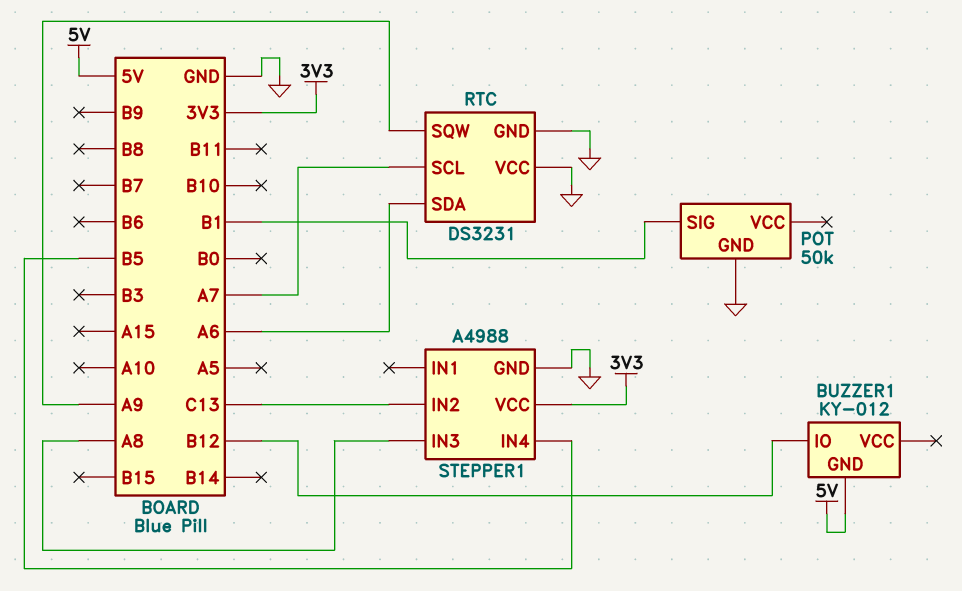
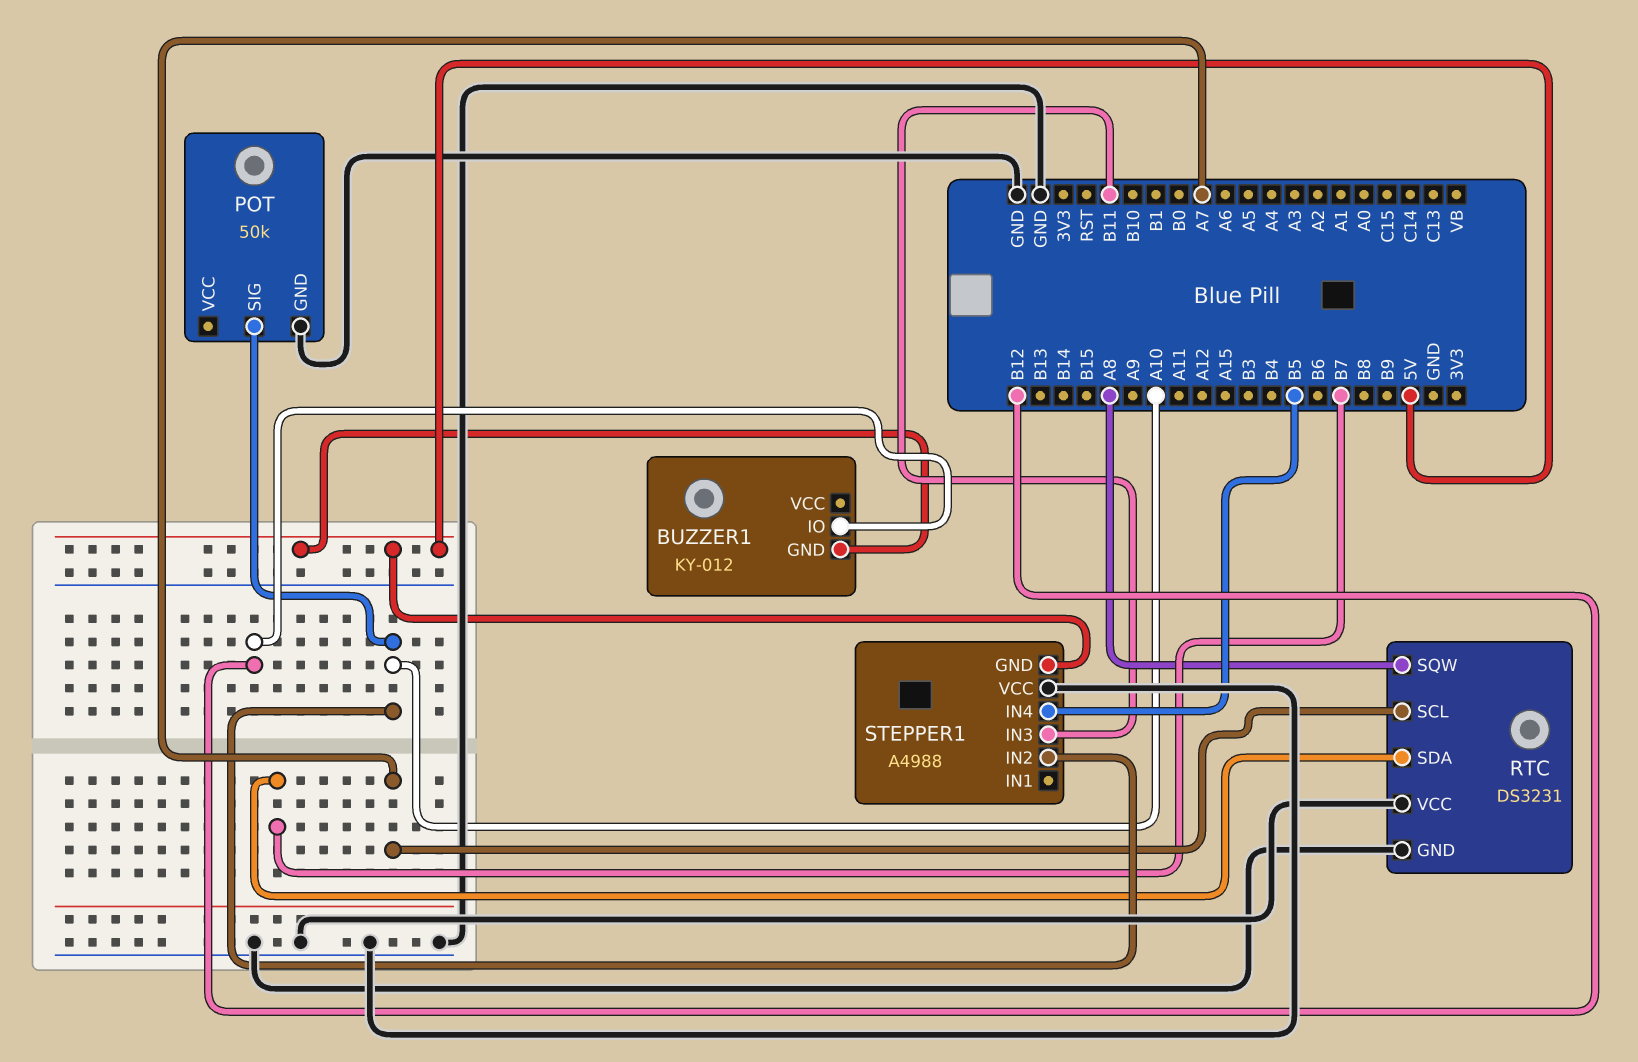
POT pin SIG: B1 -> A10
RTC pin SDA: A6 -> B7
RTC pin SQW: A9 -> A8
STEPPER1 pin GND: GND -> 5V
STEPPER1 pin IN2: C13 -> A10
STEPPER1 pin IN3: A8 -> B11
STEPPER1 pin VCC: 3V3 -> GND

